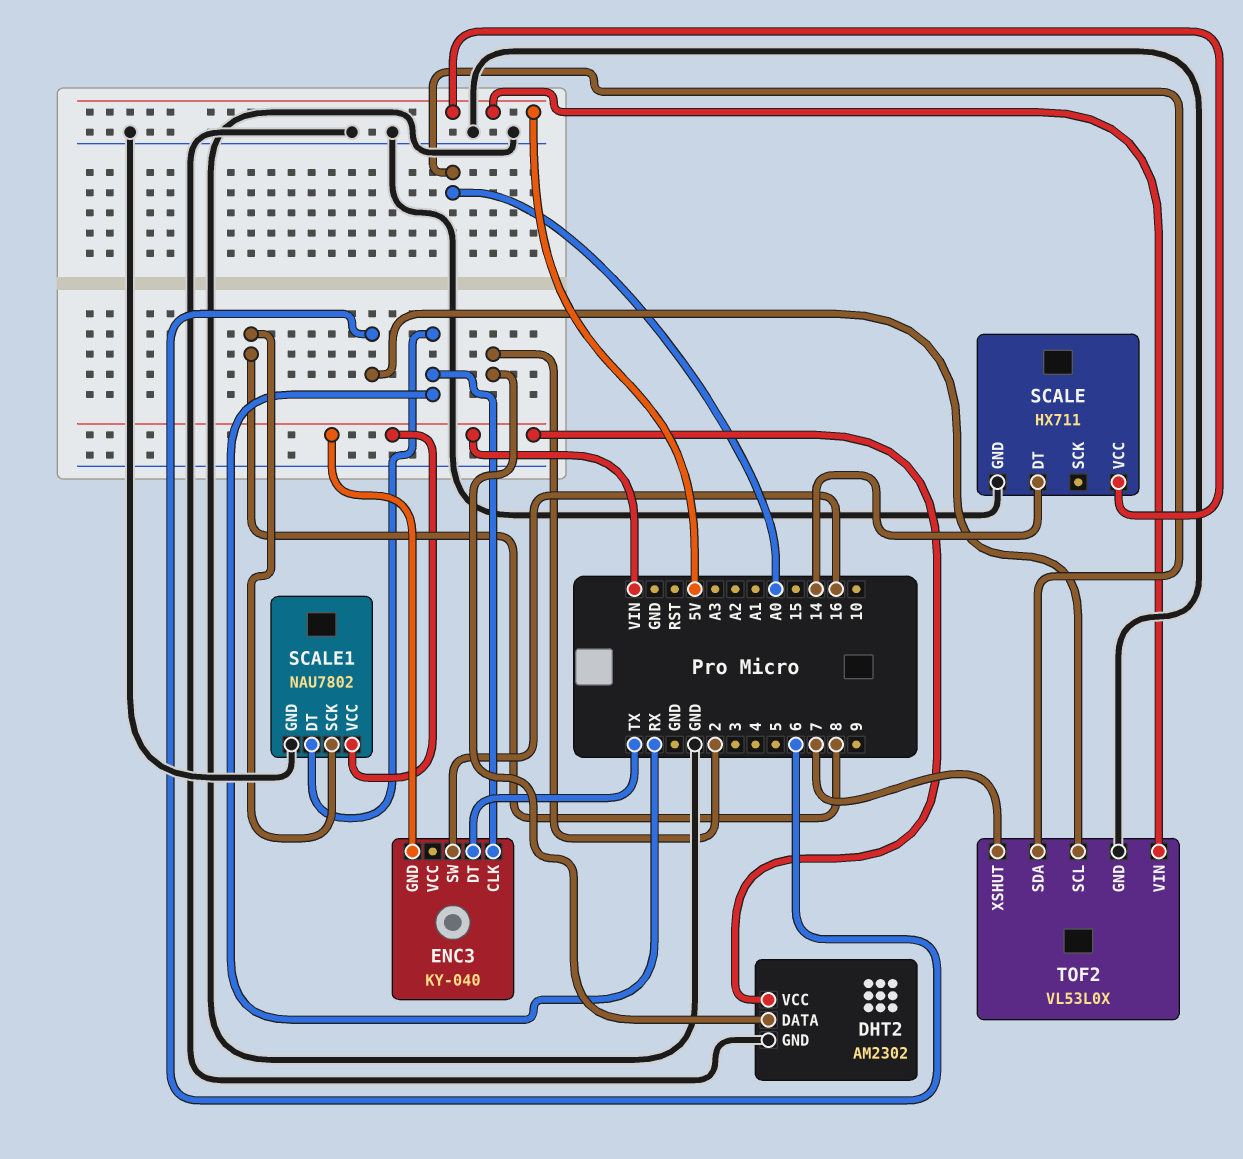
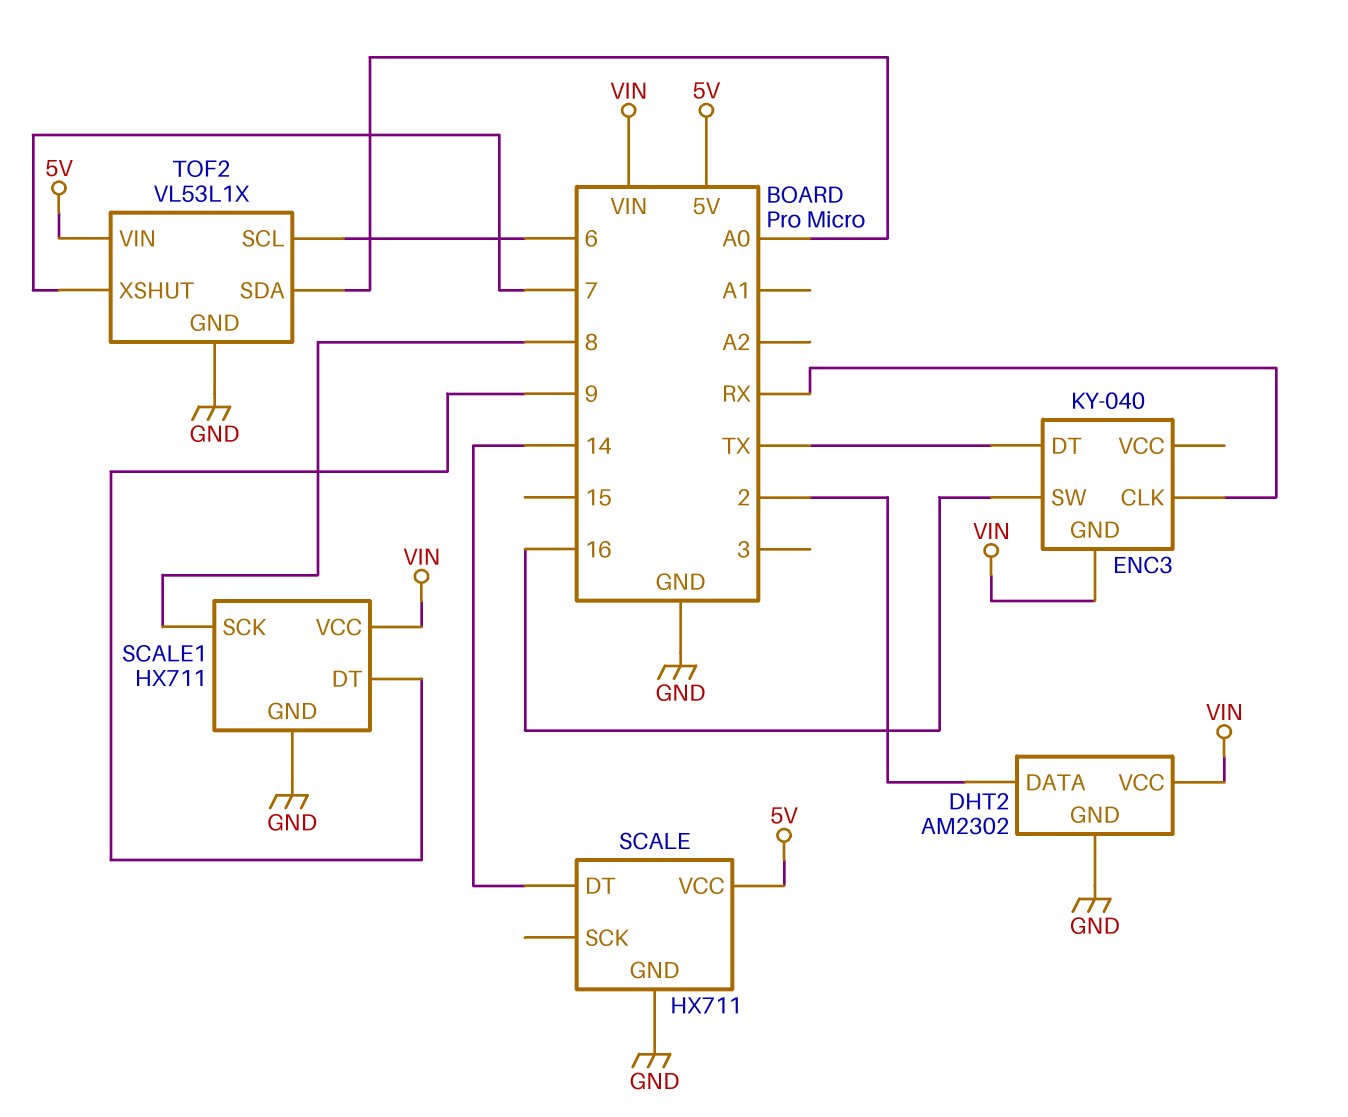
SCALE1: NAU7802 -> HX711
SCALE1 pin DT: RX -> 9
TOF2: VL53L0X -> VL53L1X

